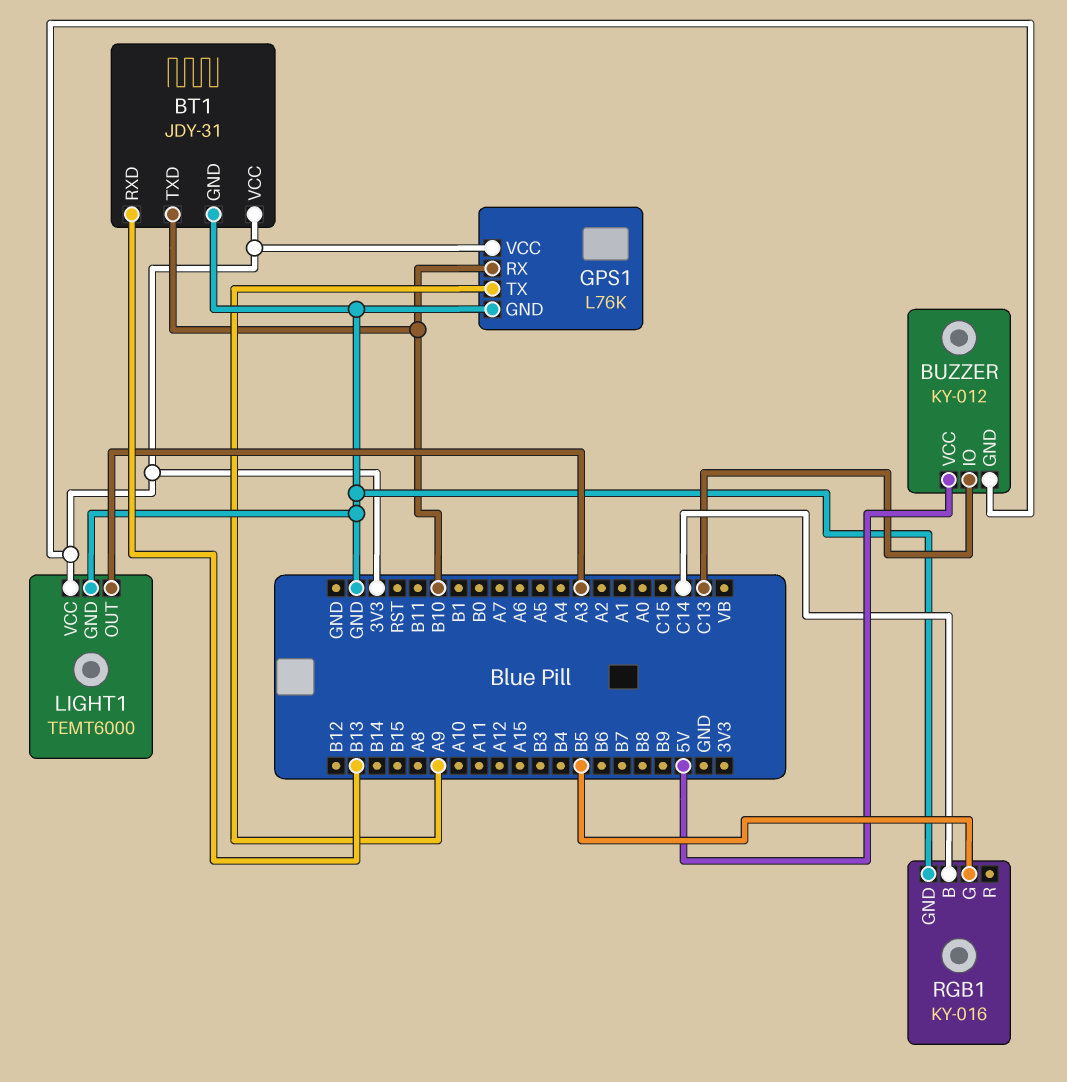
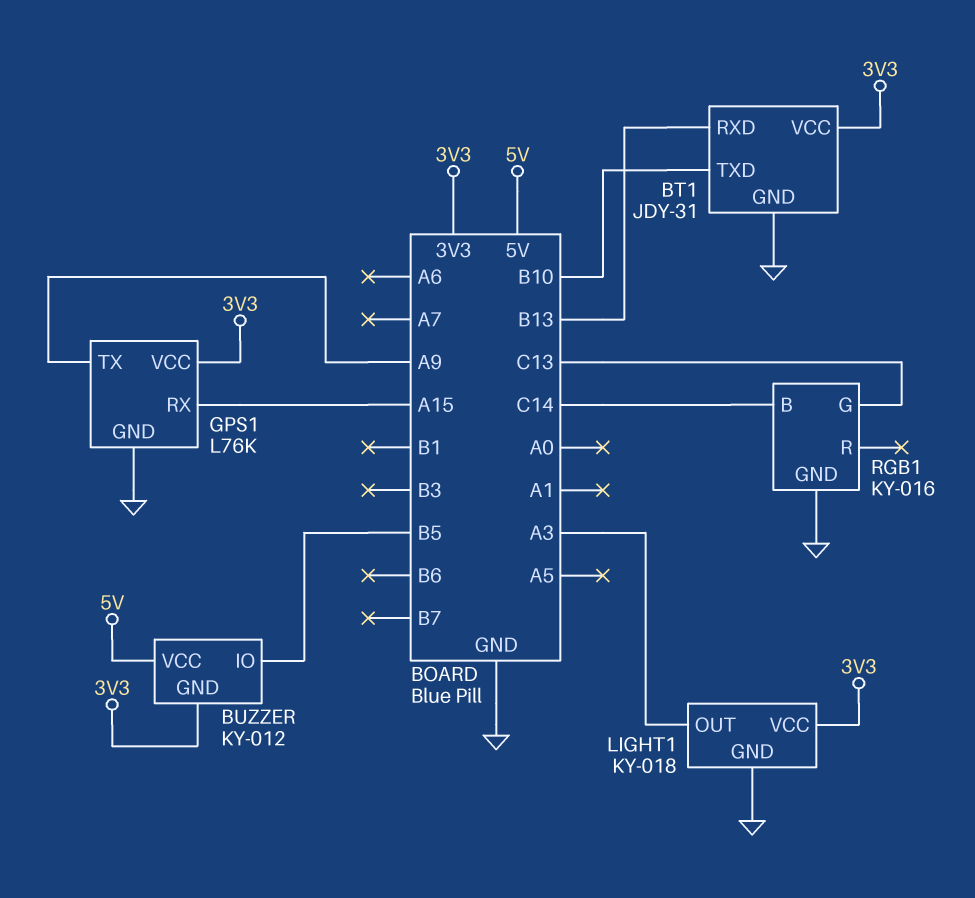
BUZZER pin IO: C13 -> B5
GPS1 pin RX: B10 -> A15
LIGHT1: TEMT6000 -> KY-018
RGB1 pin G: B5 -> C13

